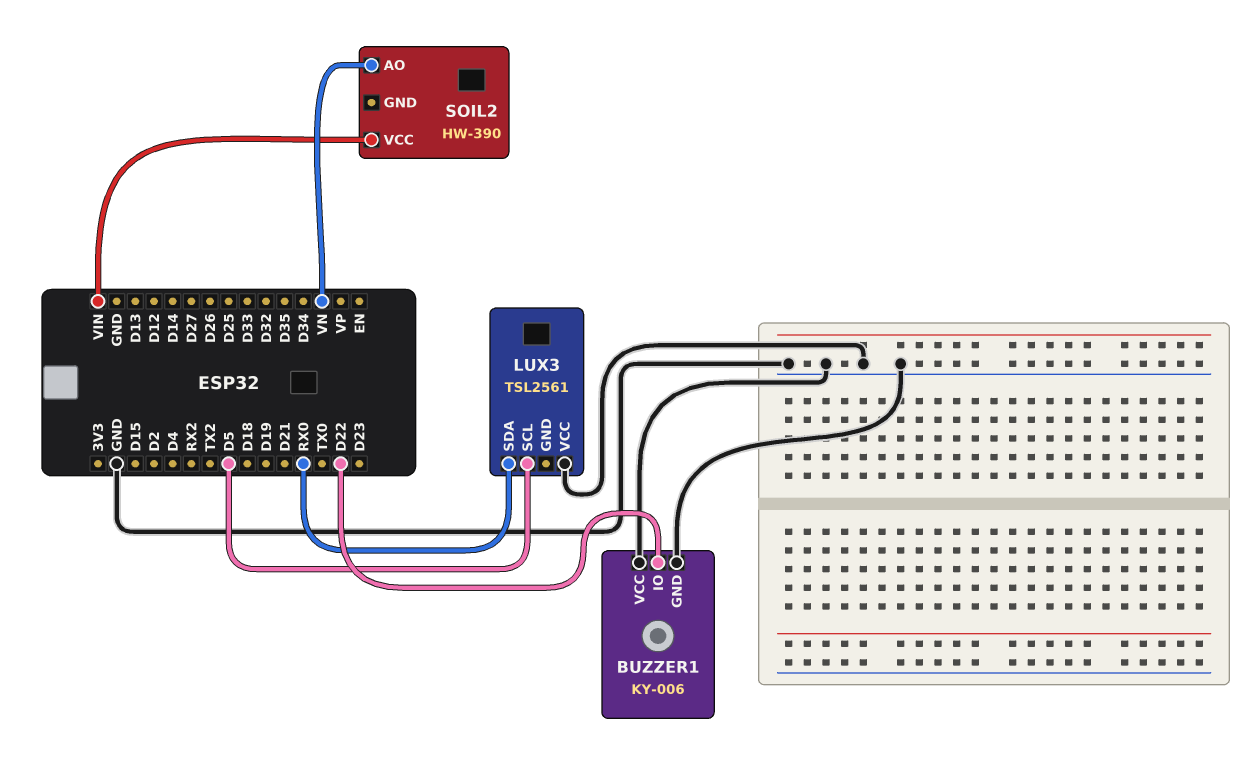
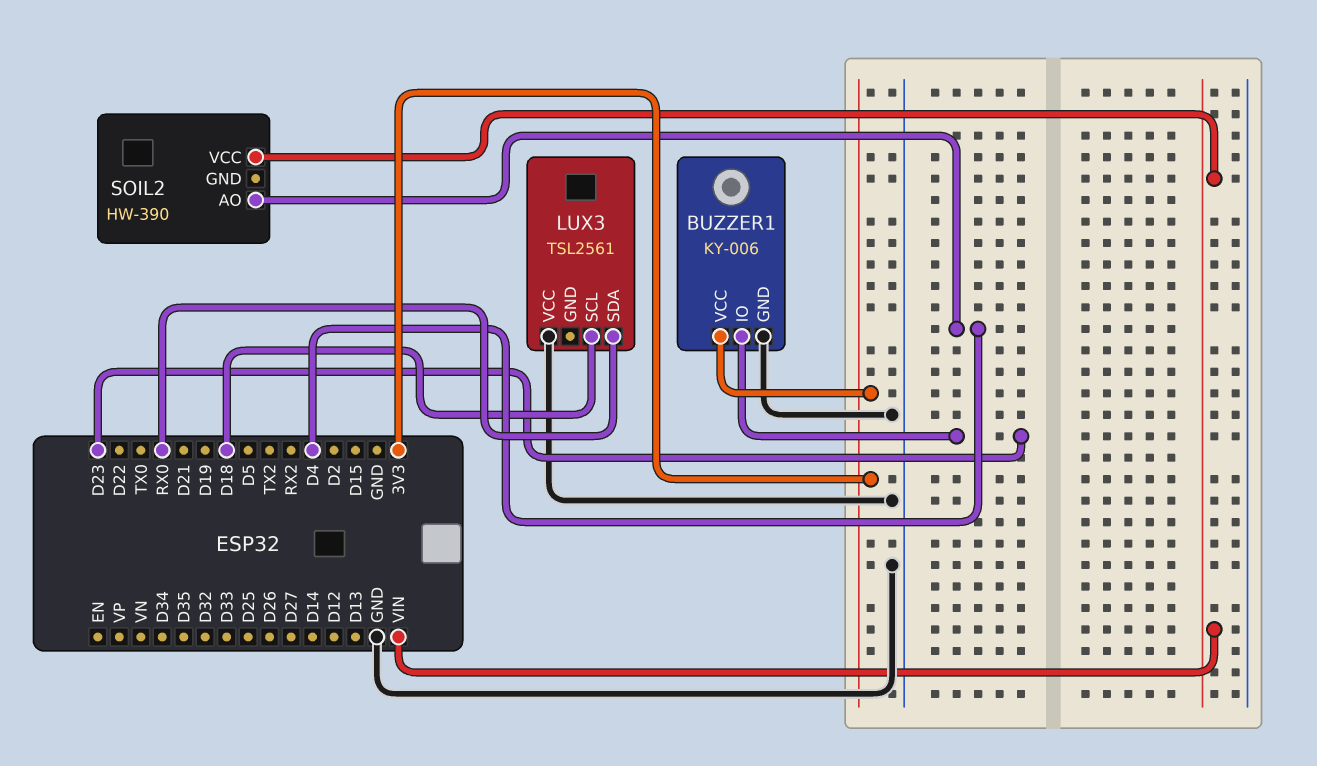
BUZZER1 pin IO: D22 -> D23
BUZZER1 pin VCC: GND -> 3V3
LUX3 pin SCL: D5 -> D18
SOIL2 pin AO: VN -> D4

